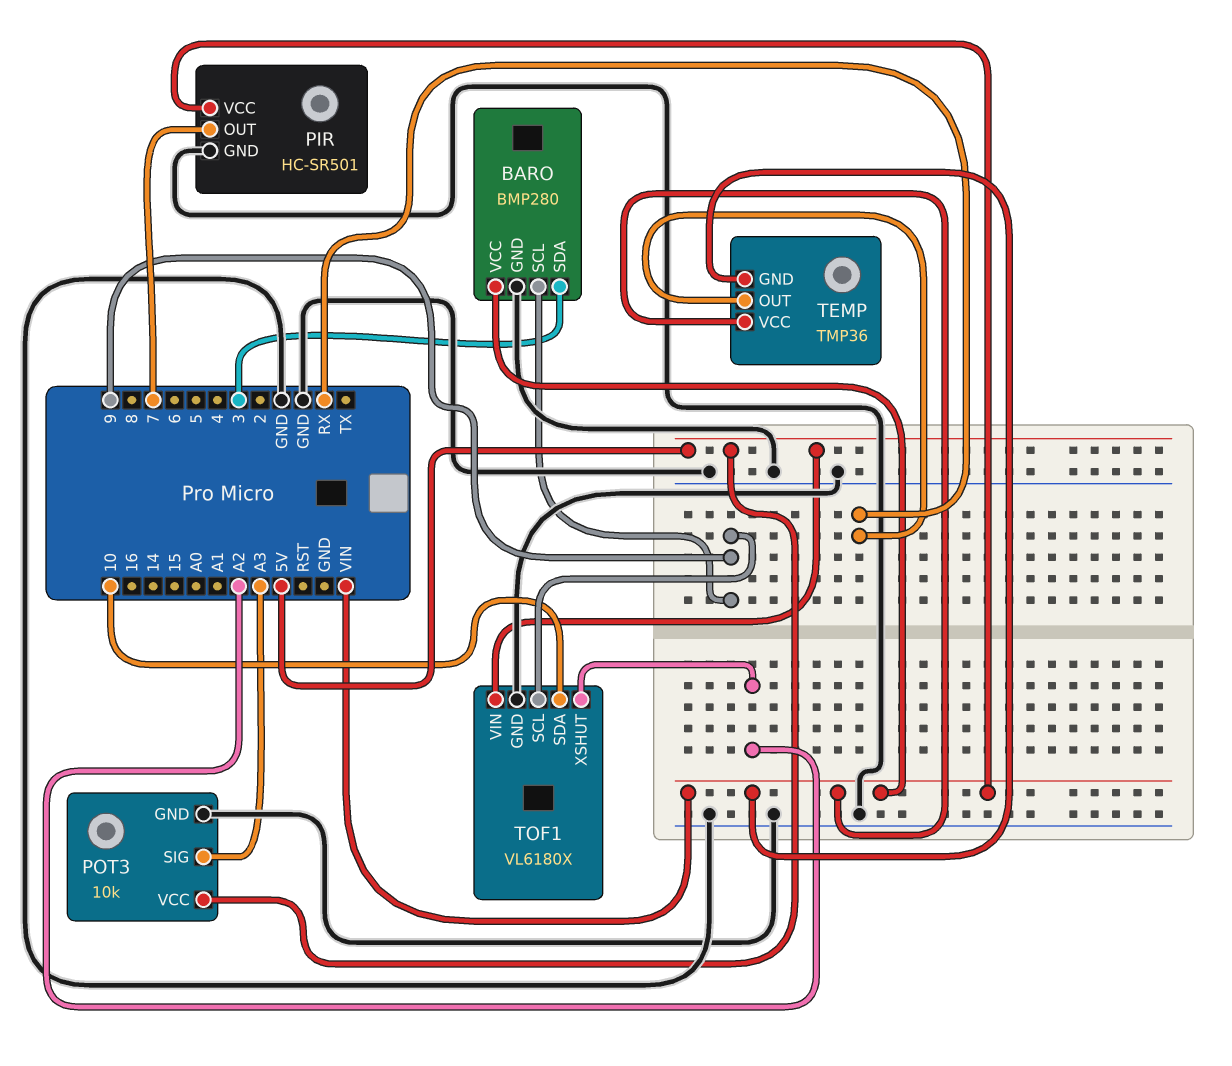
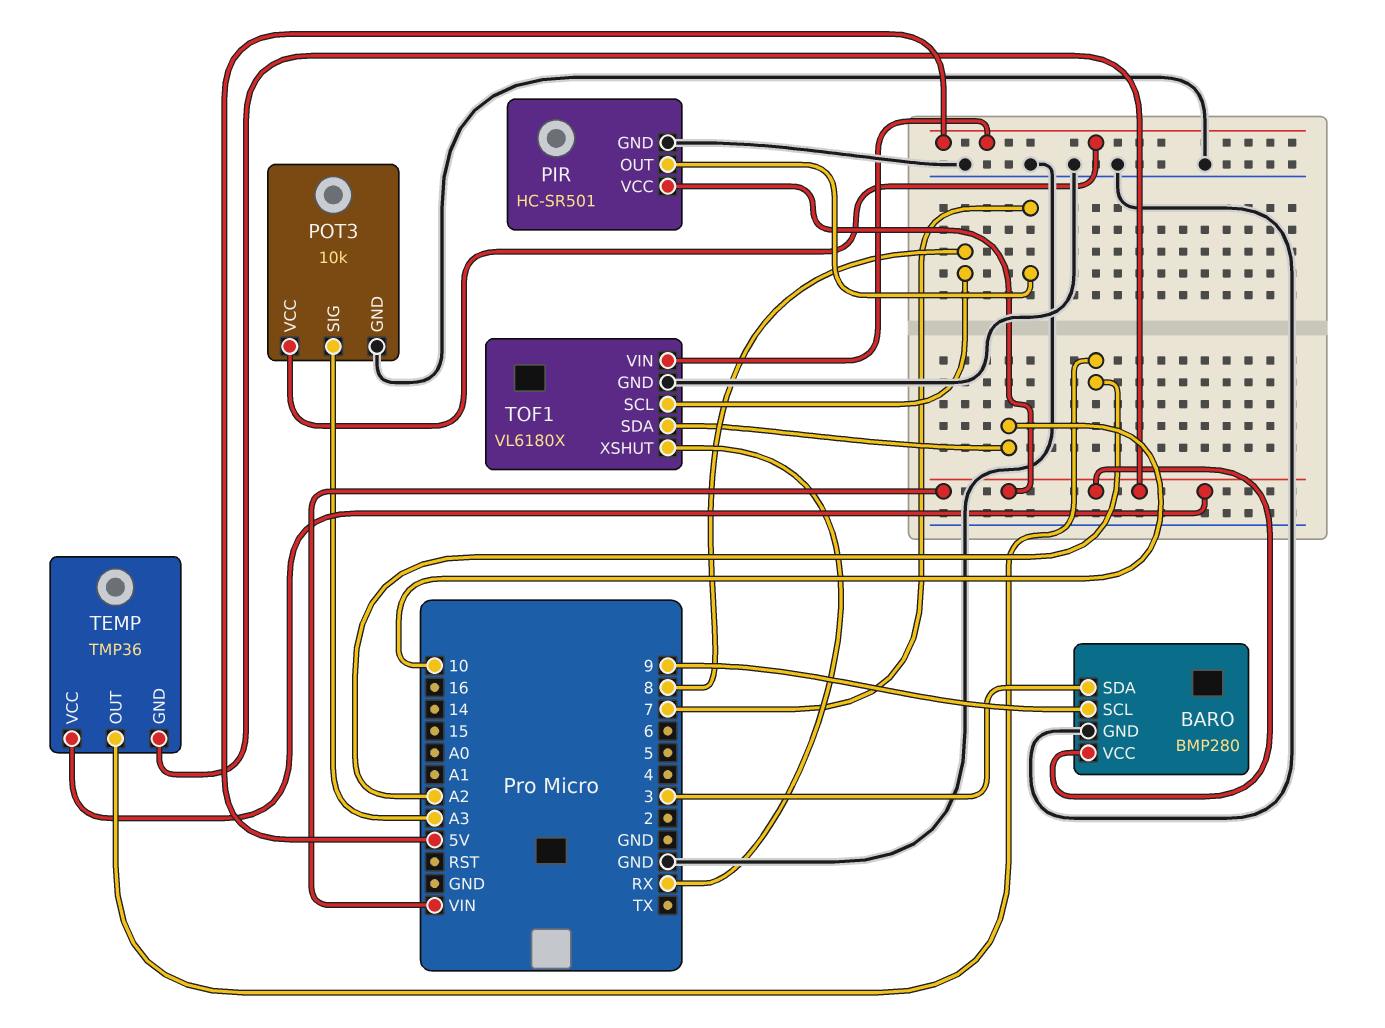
TEMP pin OUT: RX -> A2
TOF1 pin SCL: 9 -> 8
TOF1 pin XSHUT: A2 -> RX

